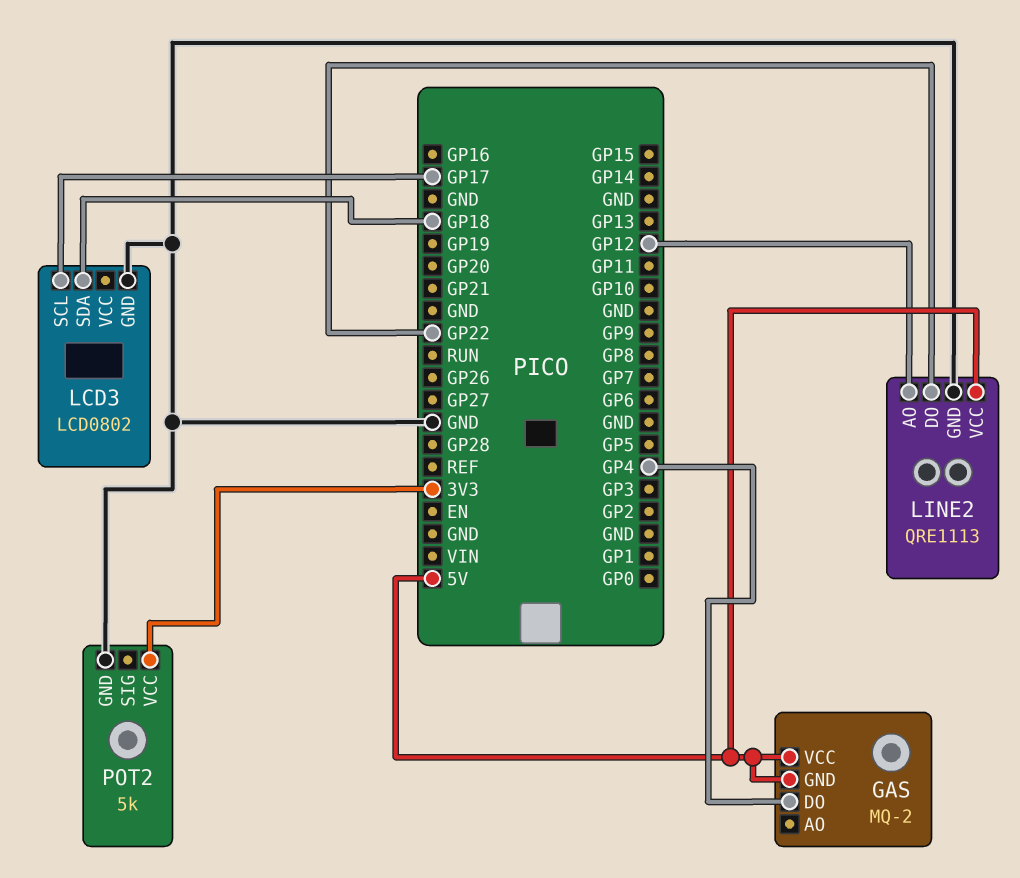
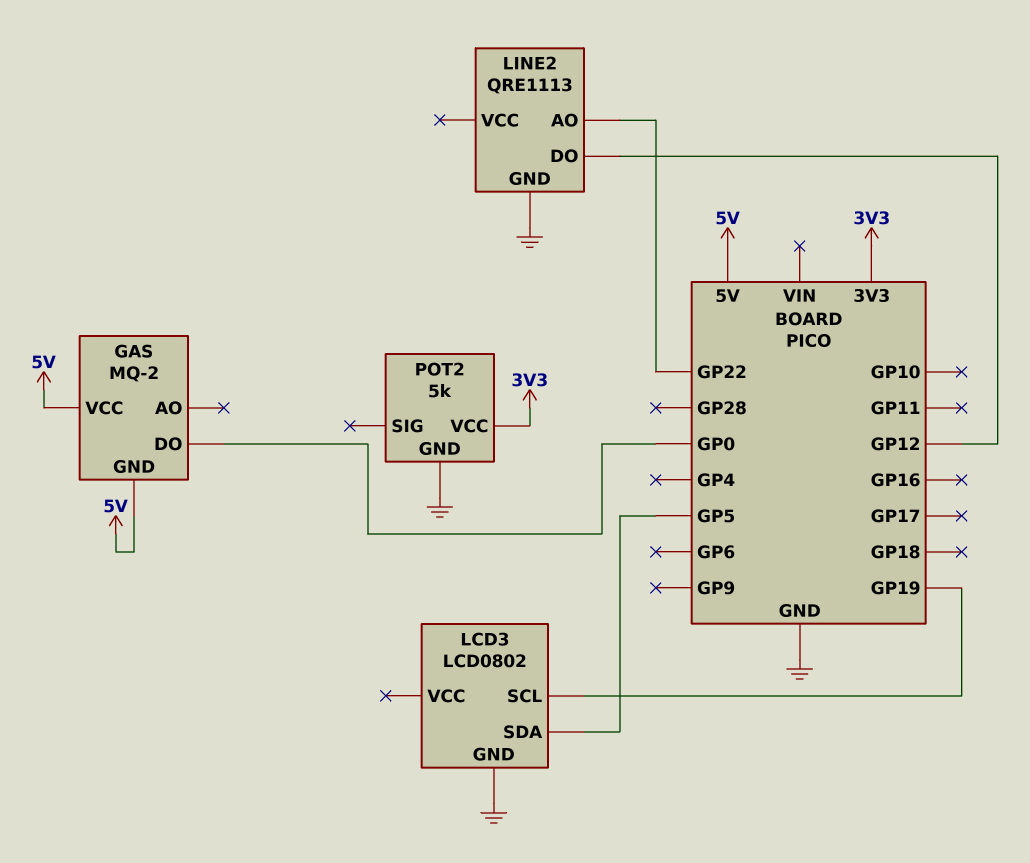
GAS pin DO: GP4 -> GP0
LCD3 pin SCL: GP17 -> GP19
LCD3 pin SDA: GP18 -> GP5
LINE2 pin AO: GP12 -> GP22
LINE2 pin DO: GP22 -> GP12
LINE2 pin VCC: 5V -> none

